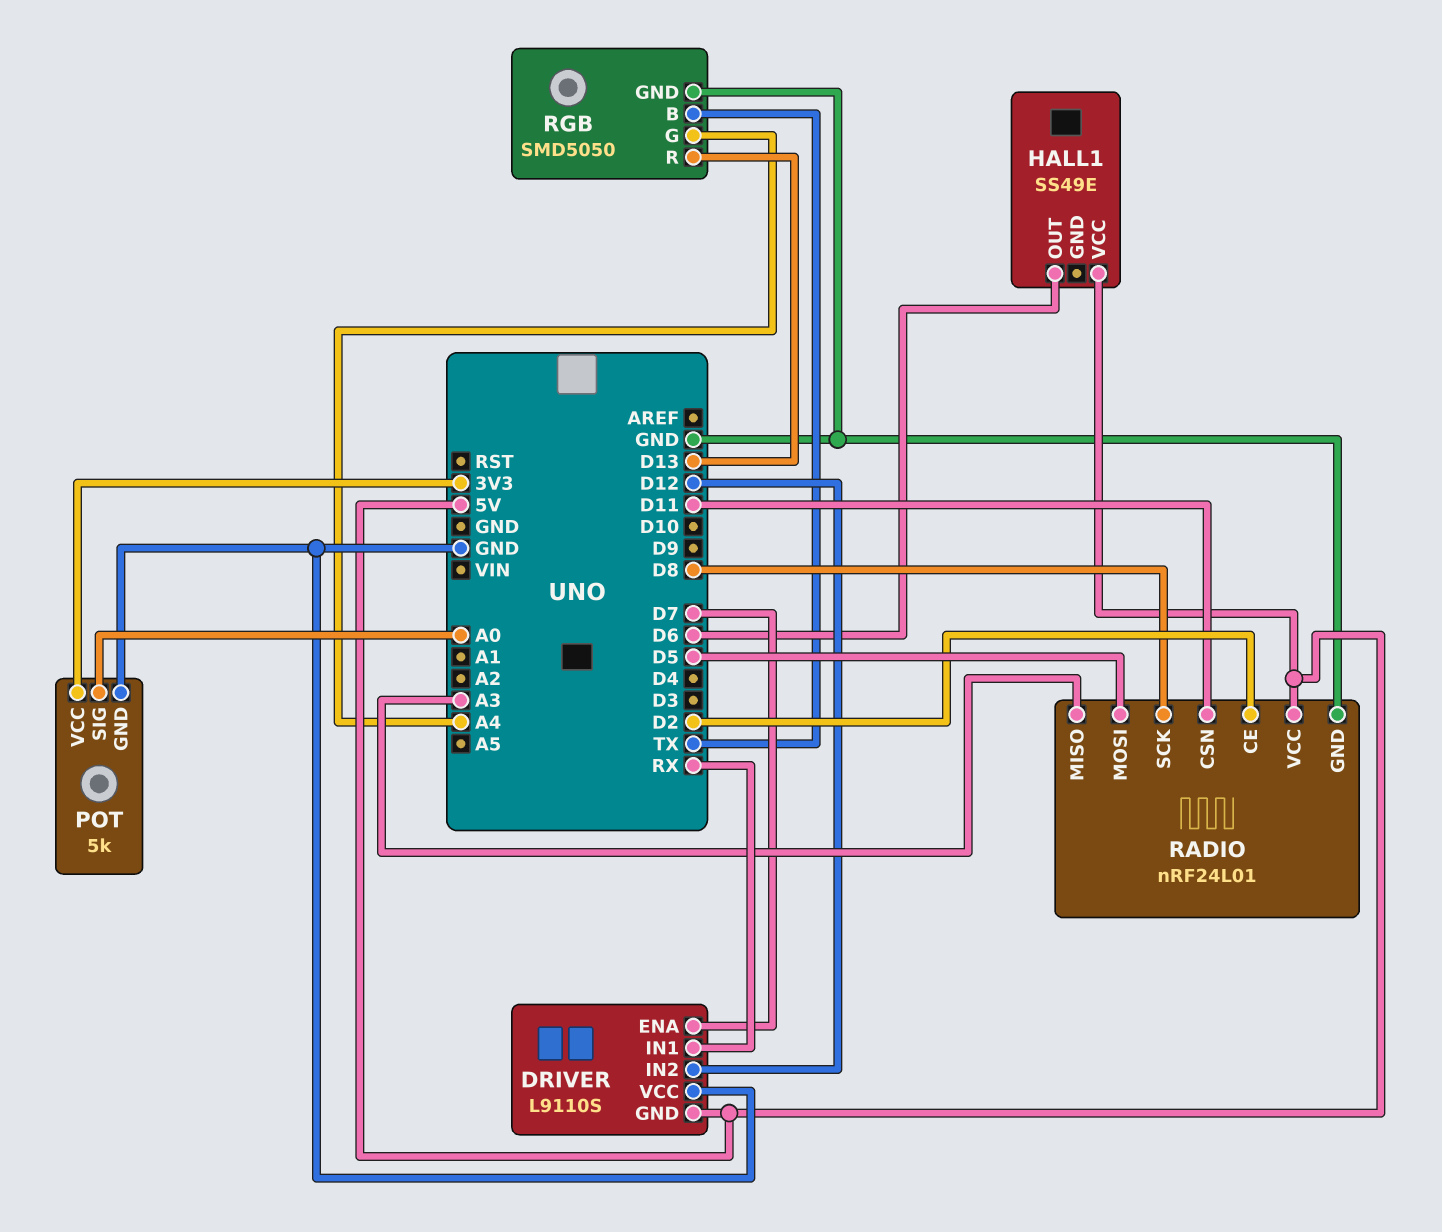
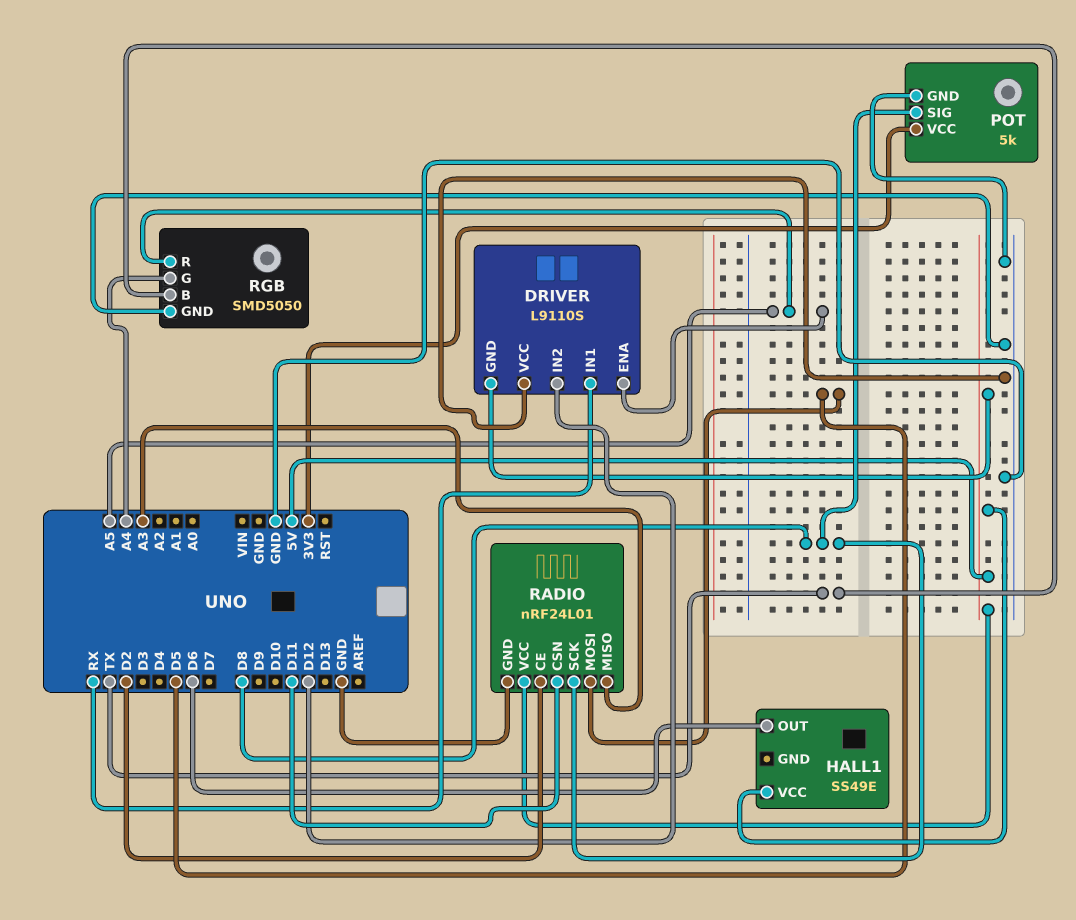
DRIVER pin ENA: D7 -> A5
POT pin SIG: A0 -> D8
RGB pin R: D13 -> A5

